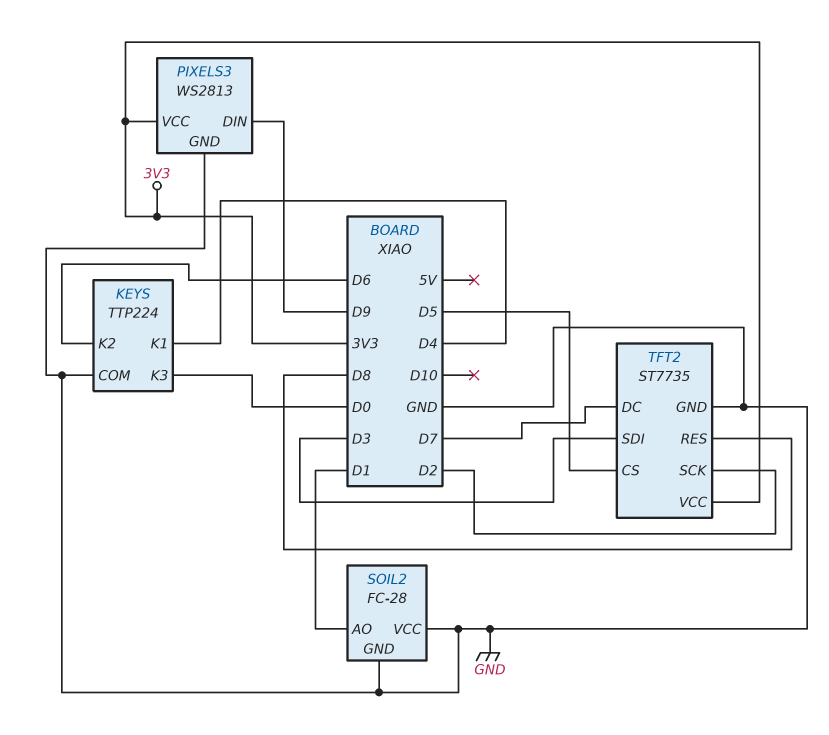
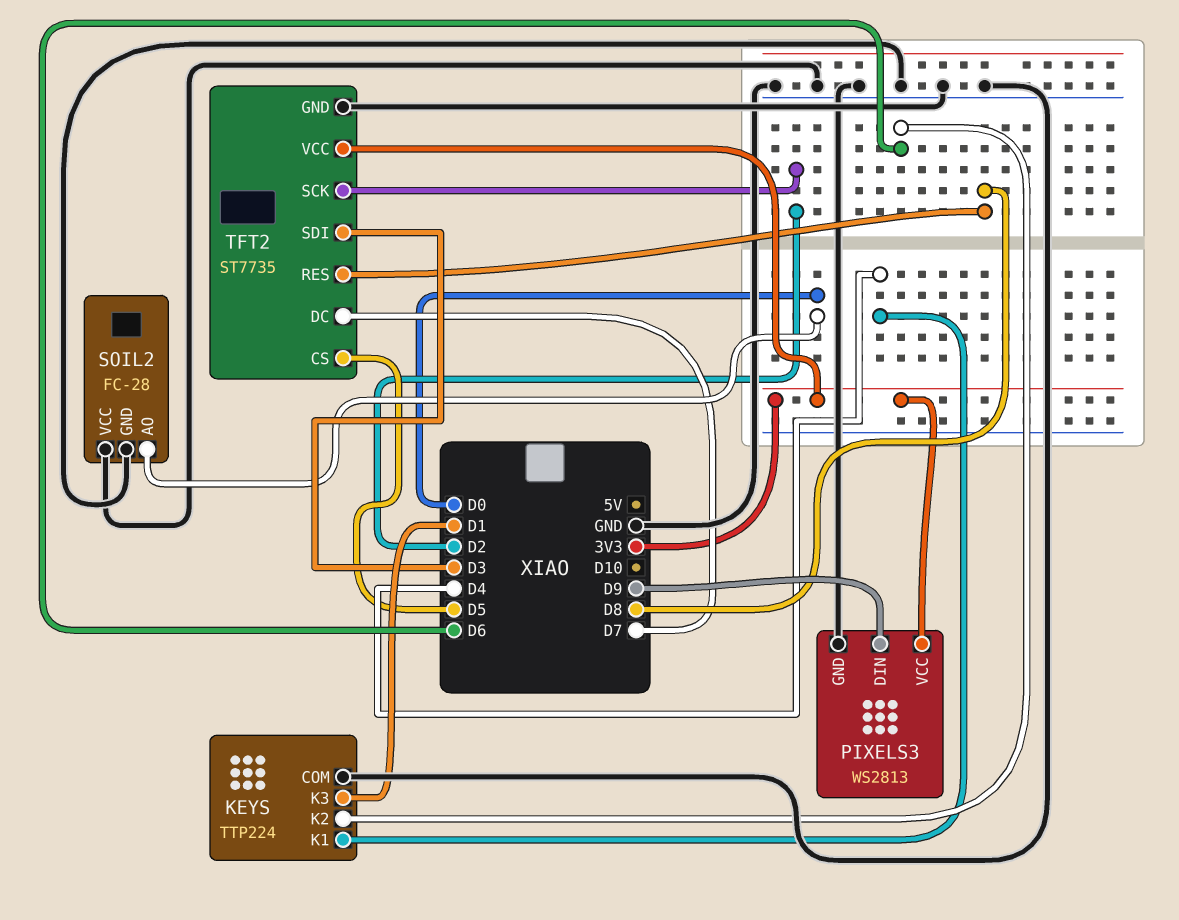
KEYS pin K3: D0 -> D1
SOIL2 pin AO: D1 -> D0

